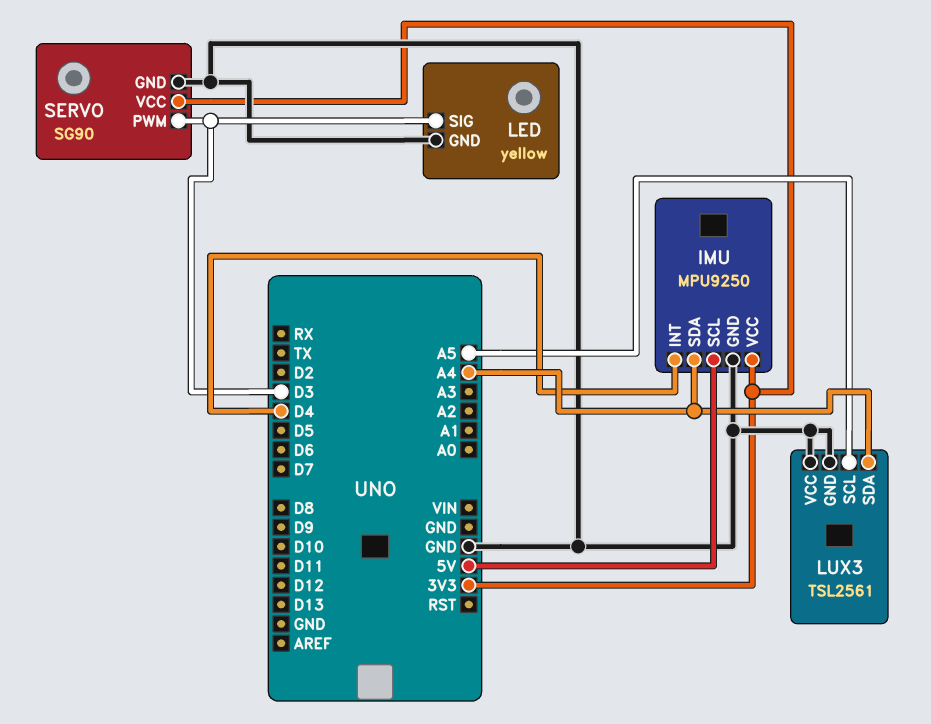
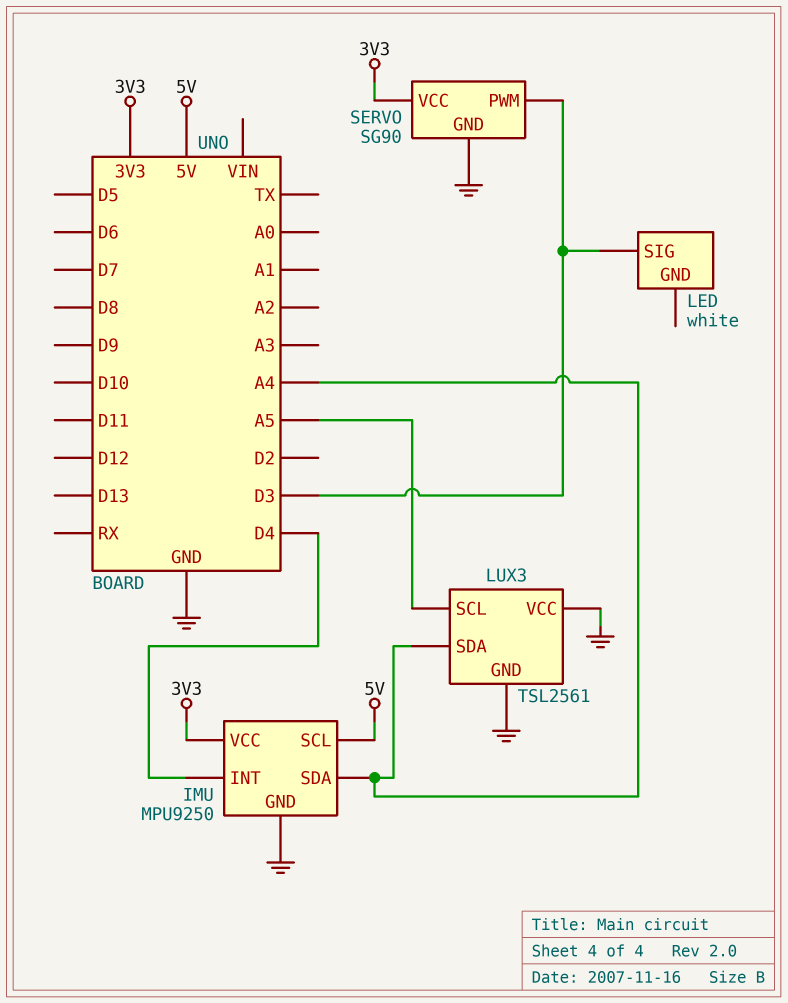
LED: yellow -> white
LED pin GND: GND -> none

